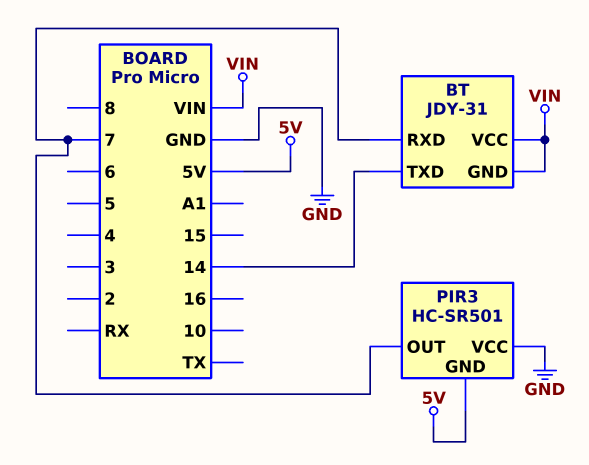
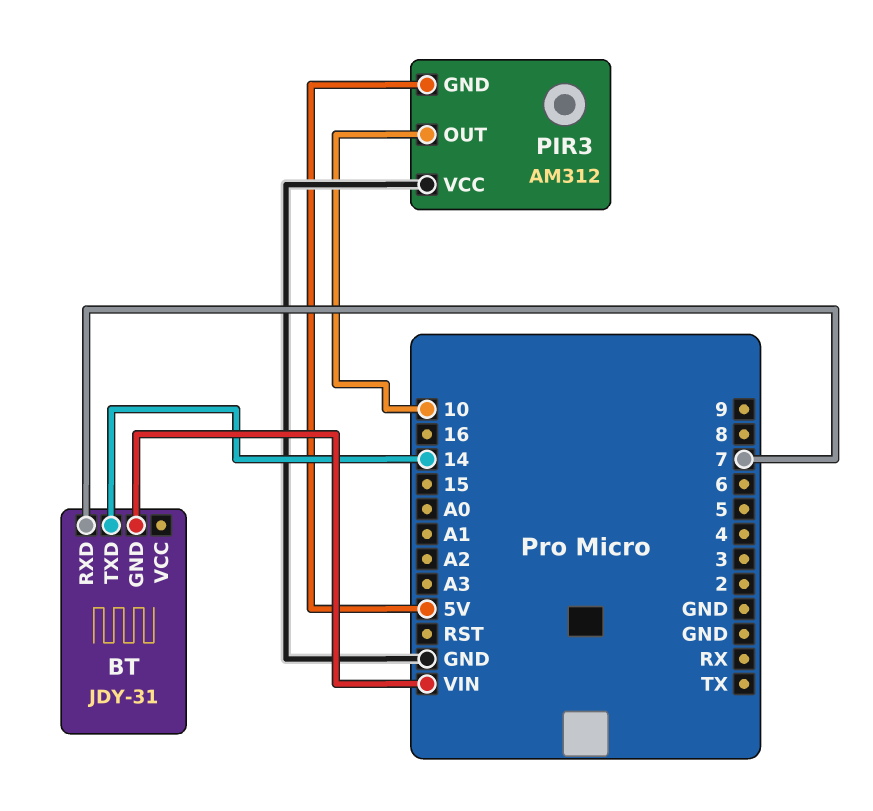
BT pin VCC: VIN -> none
PIR3: HC-SR501 -> AM312
PIR3 pin OUT: 7 -> 10

